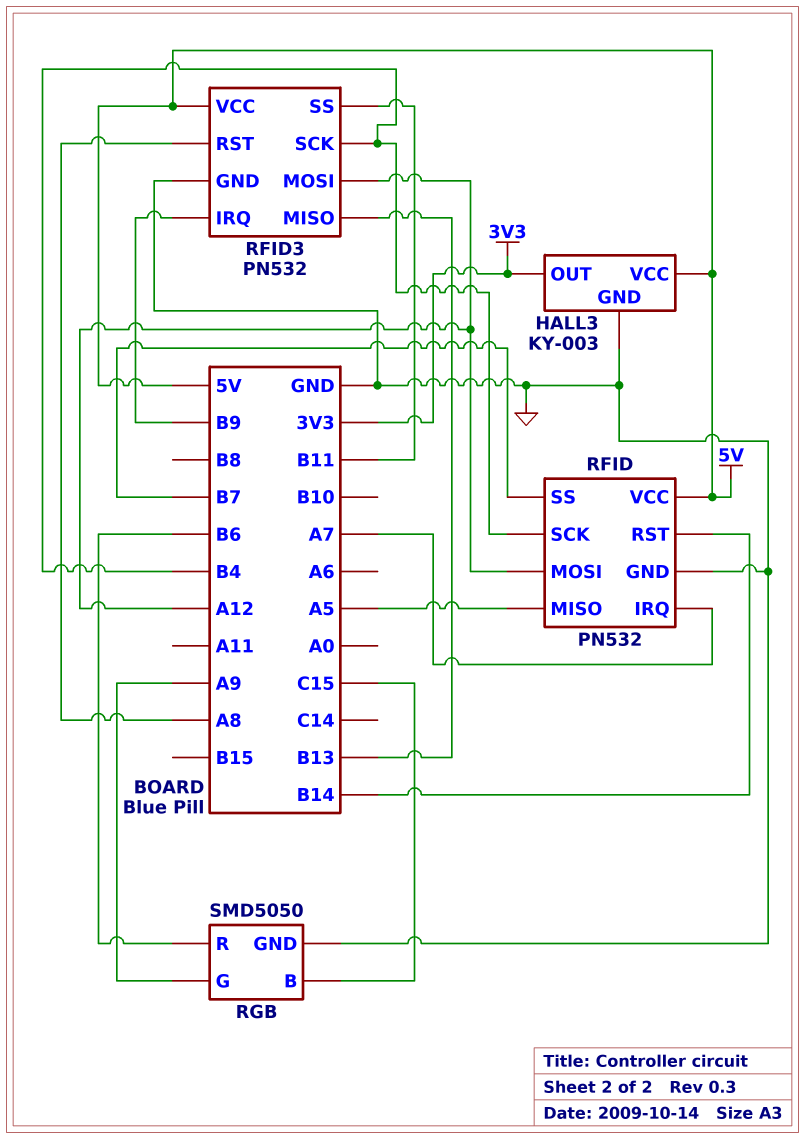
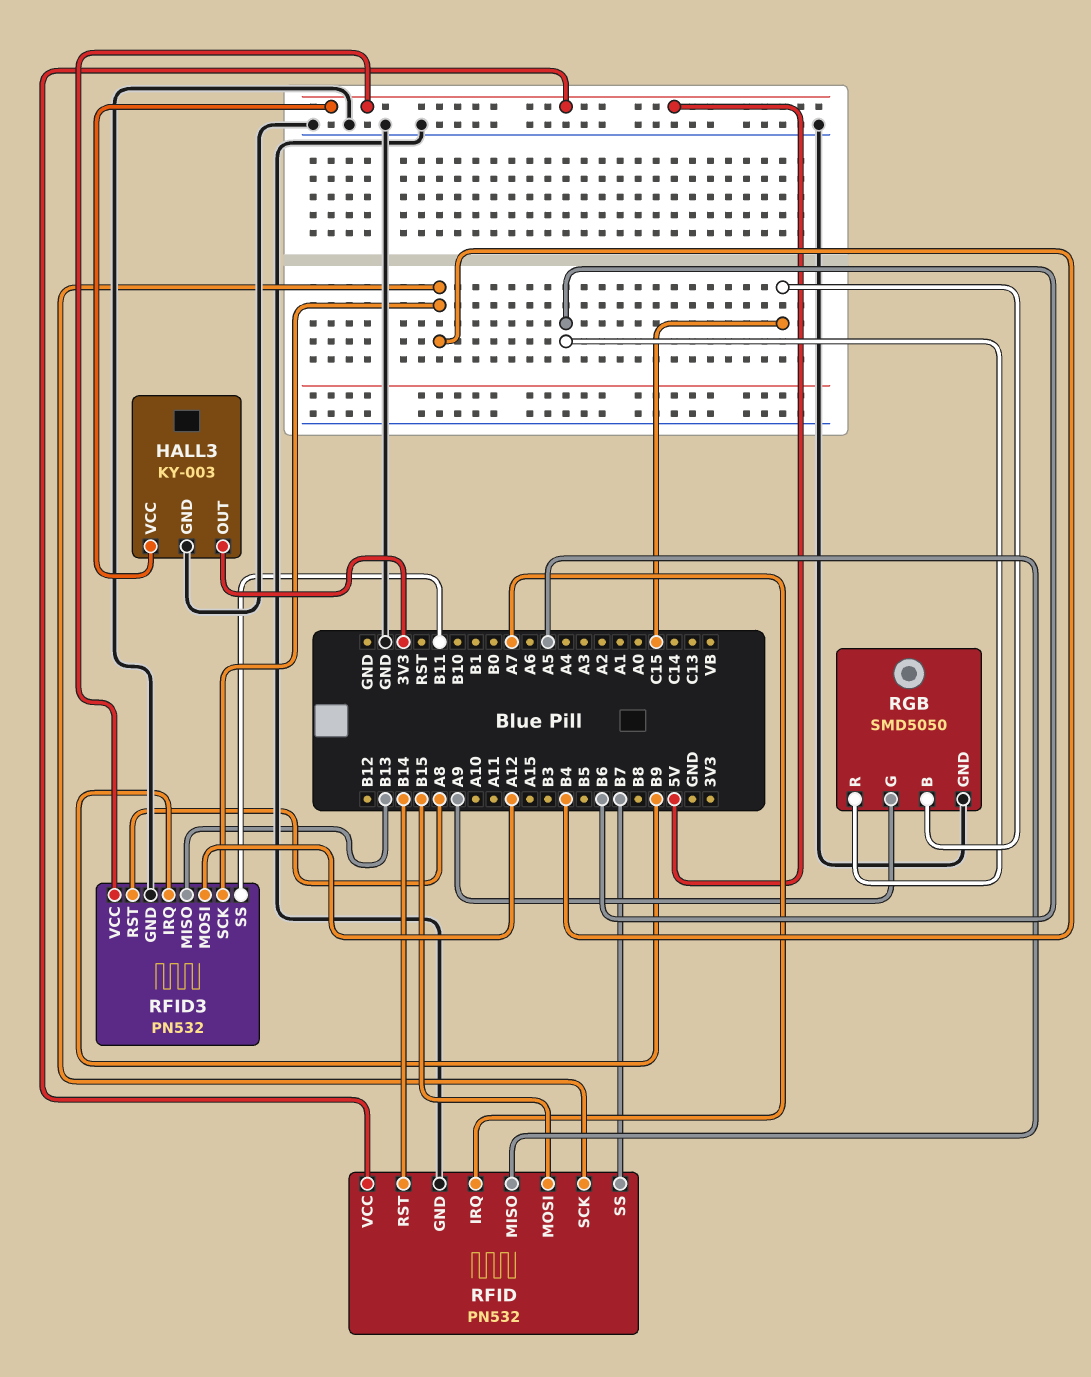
RFID pin MOSI: A12 -> B15

